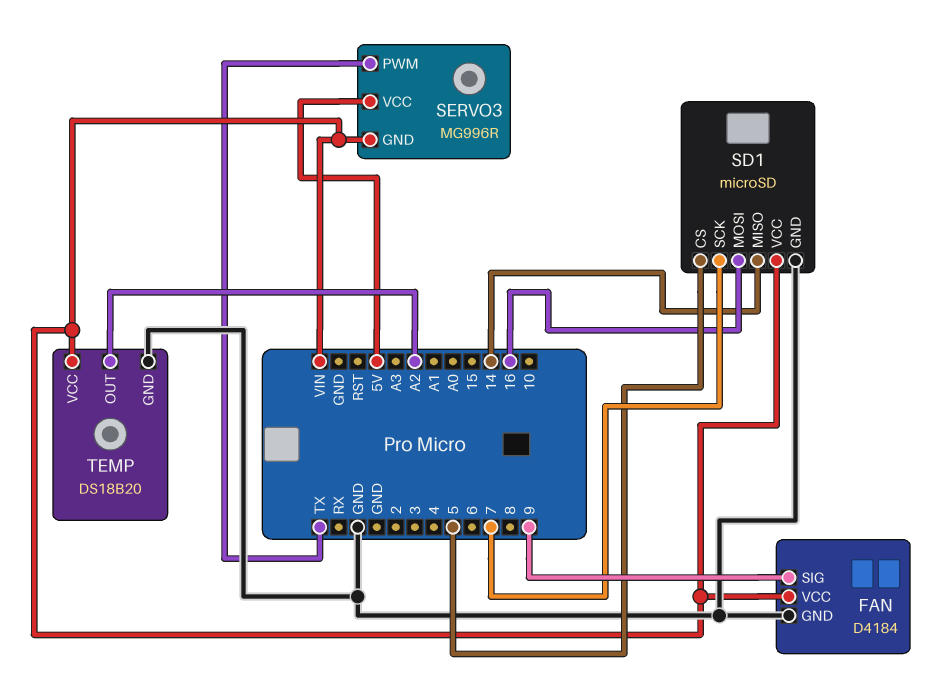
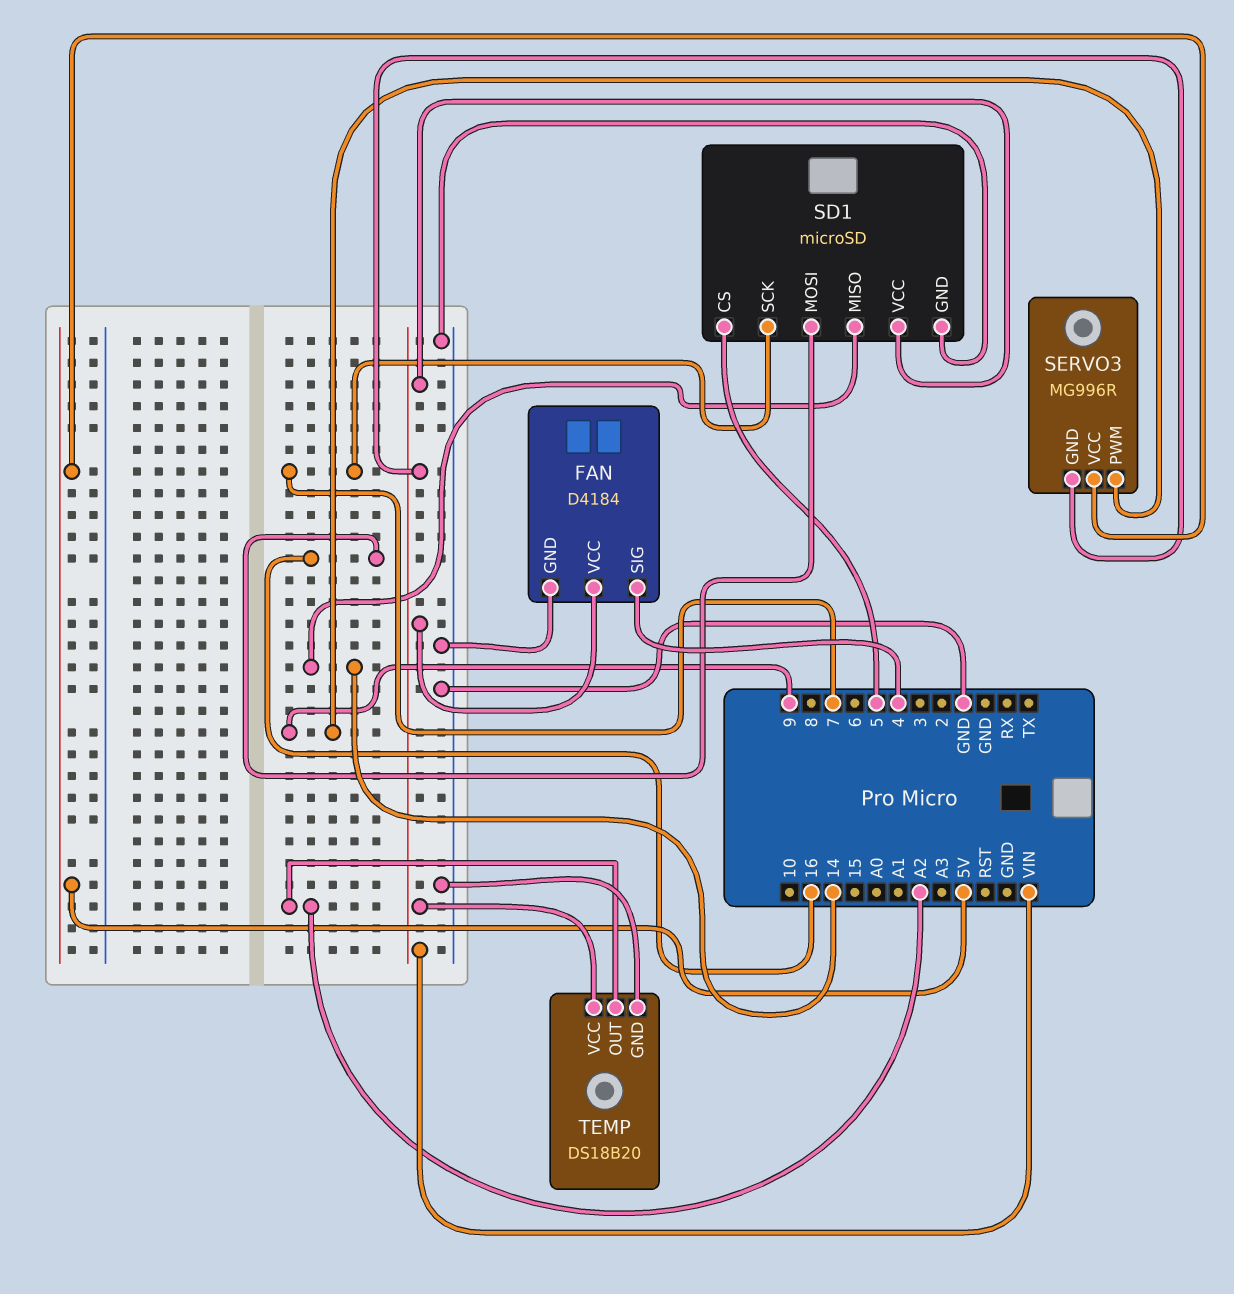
FAN pin SIG: 9 -> 4
SERVO3 pin PWM: TX -> 9

